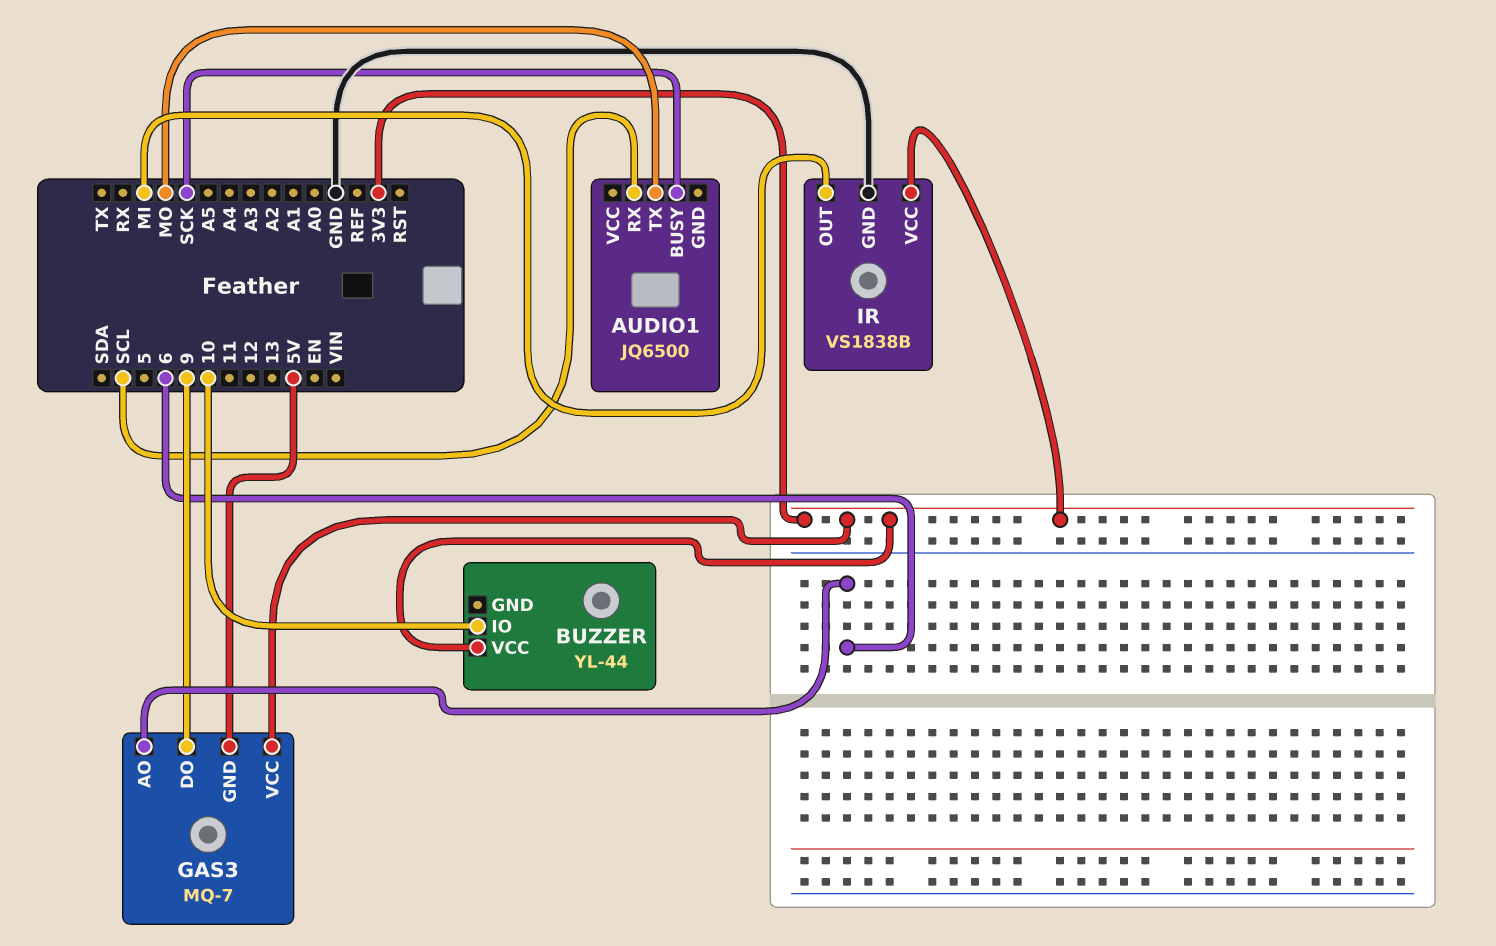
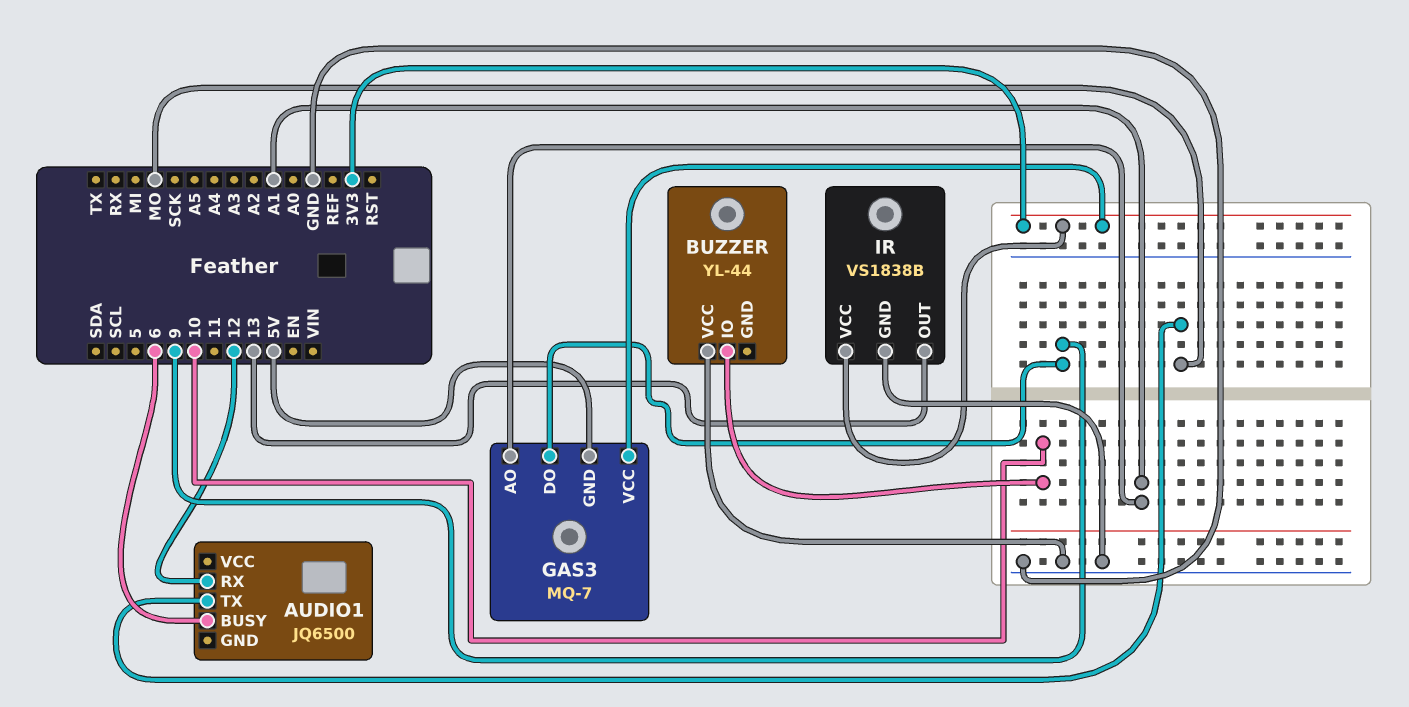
AUDIO1 pin BUSY: SCK -> 6
AUDIO1 pin RX: SCL -> 12
BUZZER pin VCC: 3V3 -> GND
GAS3 pin AO: 6 -> A1
IR pin OUT: MI -> 13

